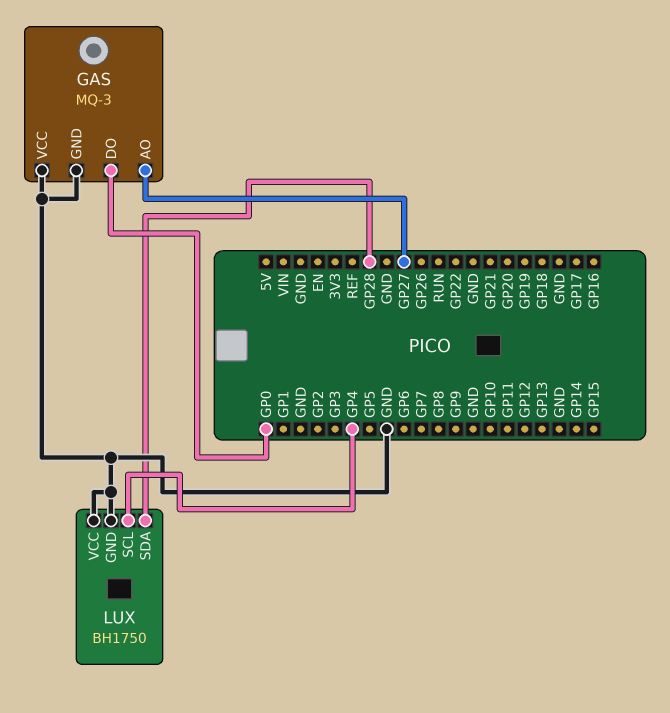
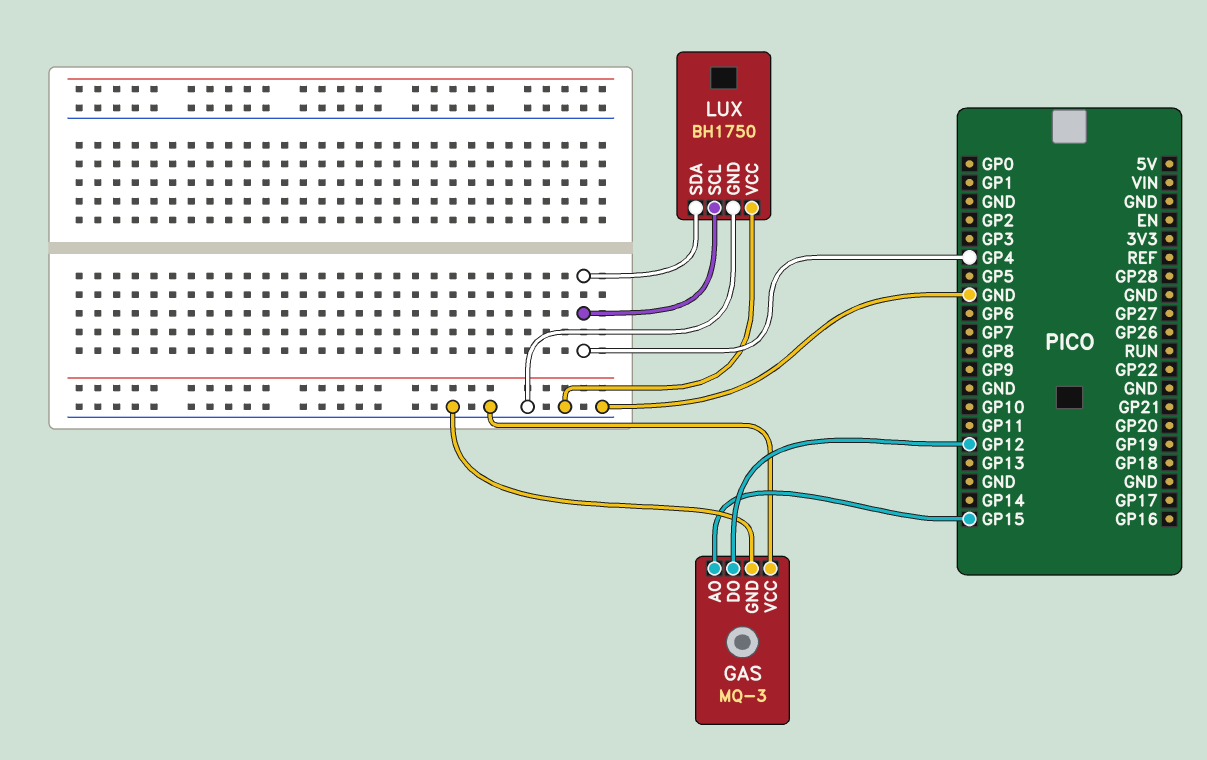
GAS pin AO: GP27 -> GP15
GAS pin DO: GP0 -> GP12
LUX pin SDA: GP28 -> GP4

